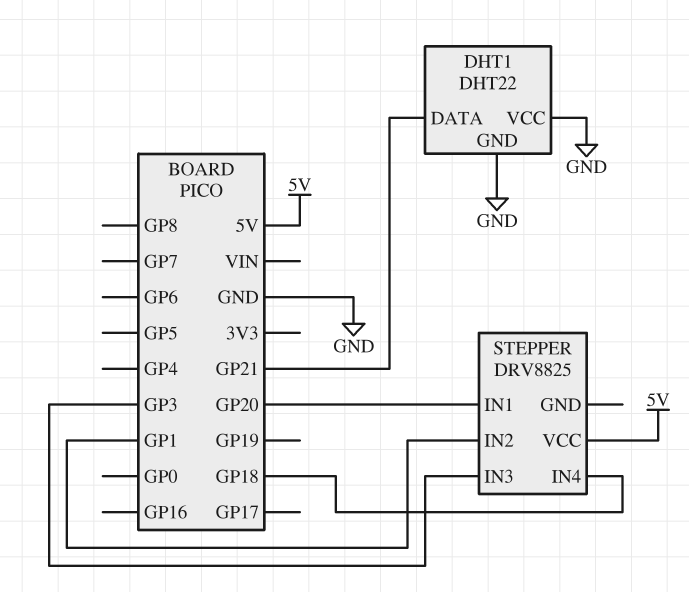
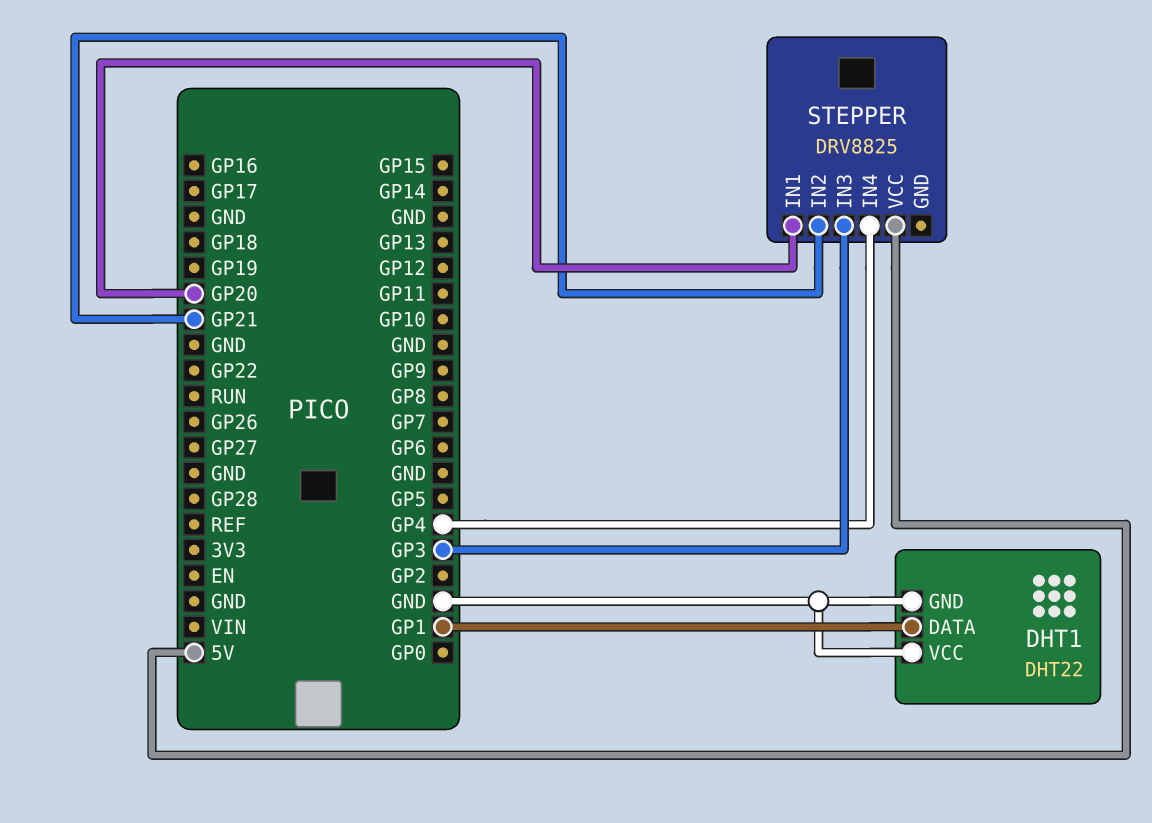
DHT1 pin DATA: GP21 -> GP1
STEPPER pin IN2: GP1 -> GP21
STEPPER pin IN4: GP18 -> GP4

